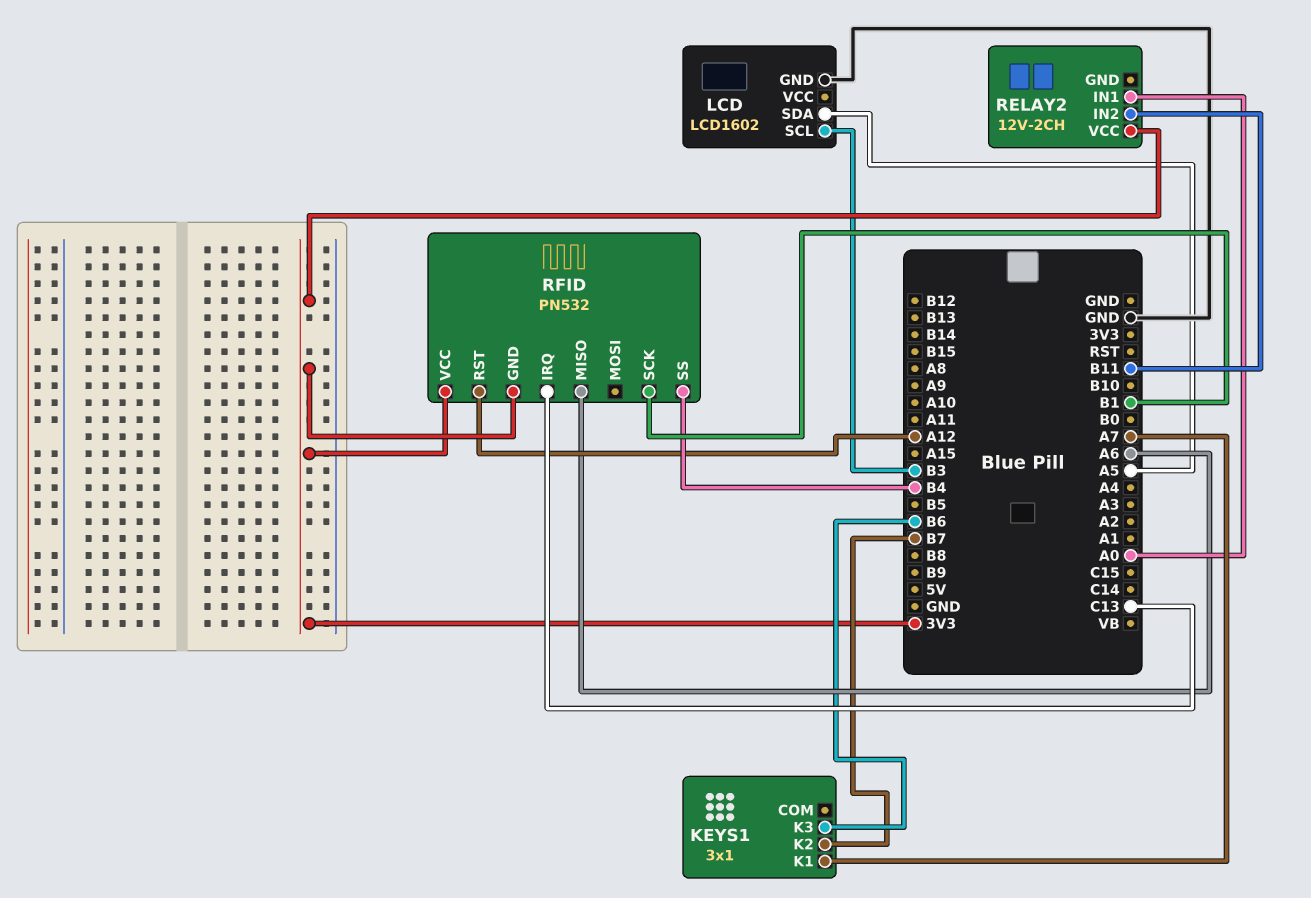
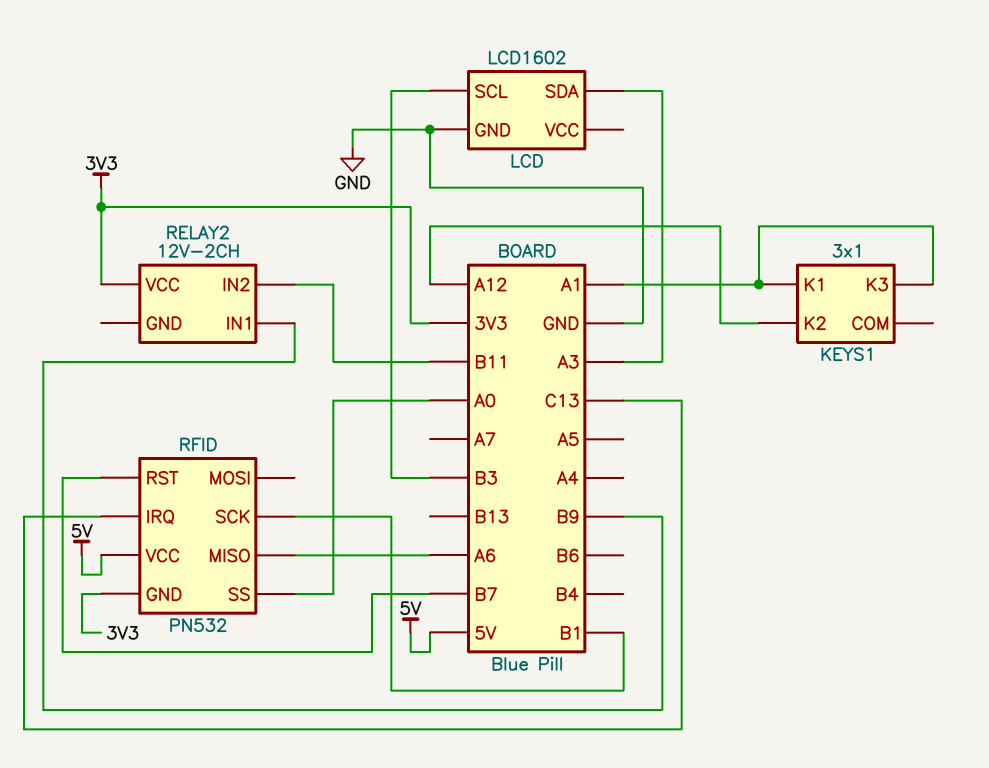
KEYS1 pin K1: A7 -> A1
KEYS1 pin K2: B7 -> A12
KEYS1 pin K3: B6 -> A1
LCD pin SDA: A5 -> A3
RELAY2 pin IN1: A0 -> B9
RFID pin RST: A12 -> B7
RFID pin SS: B4 -> A0
RFID pin VCC: 3V3 -> 5V

